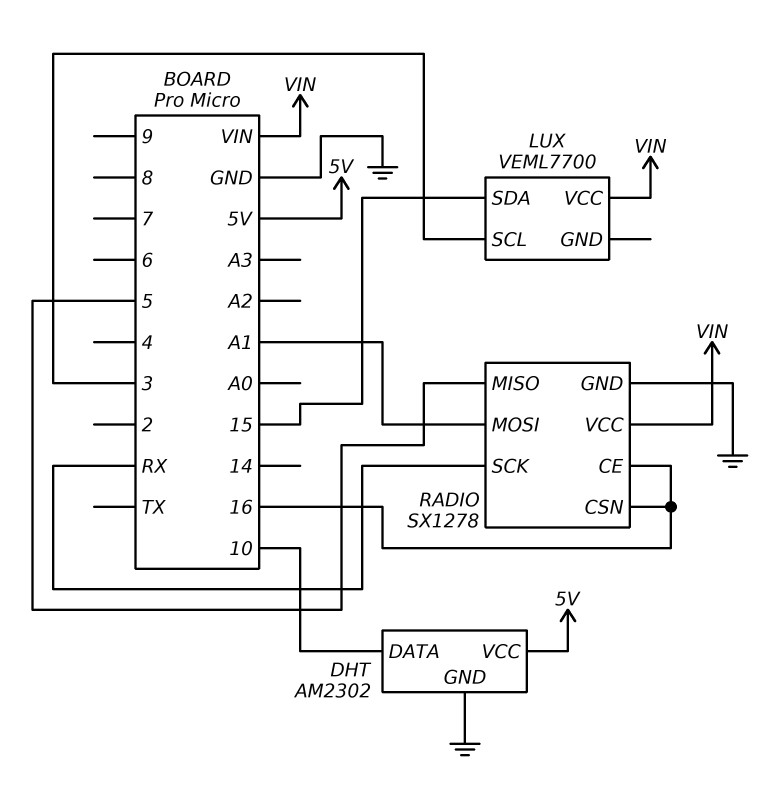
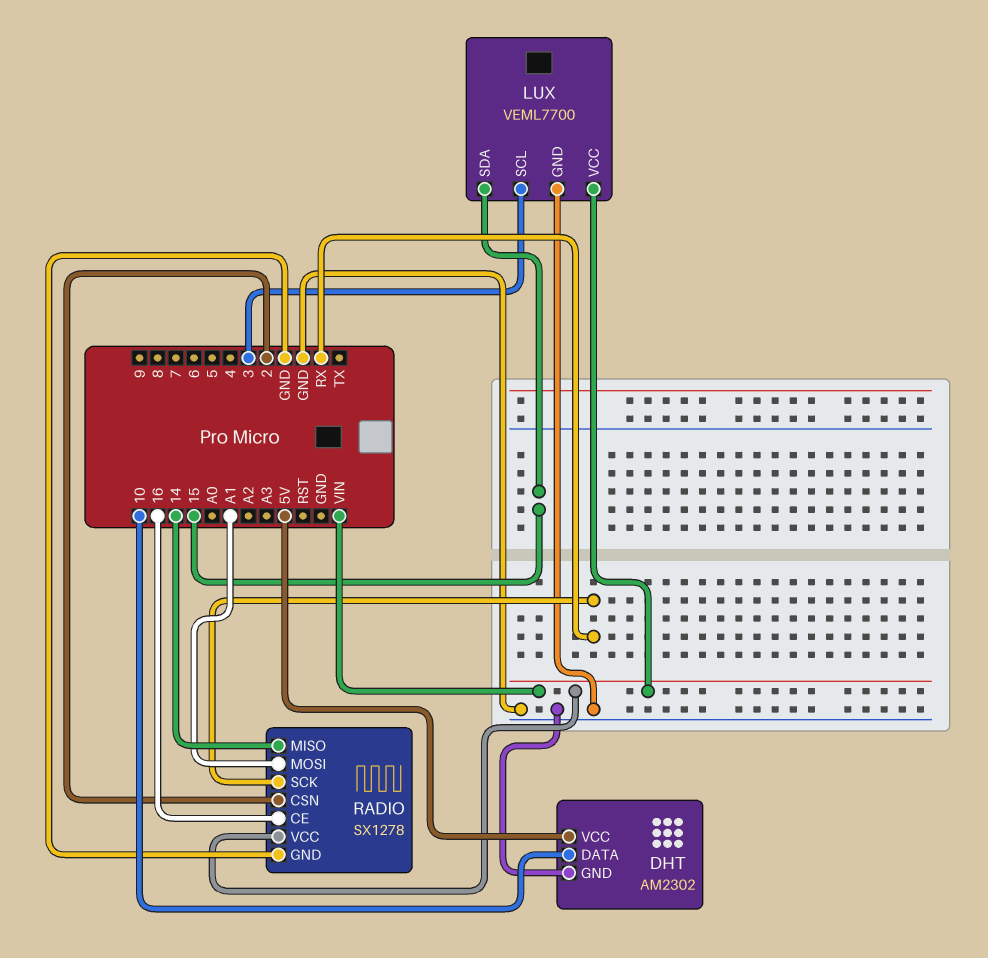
LUX pin GND: none -> GND
RADIO pin CSN: 16 -> 2
RADIO pin MISO: 5 -> 14

